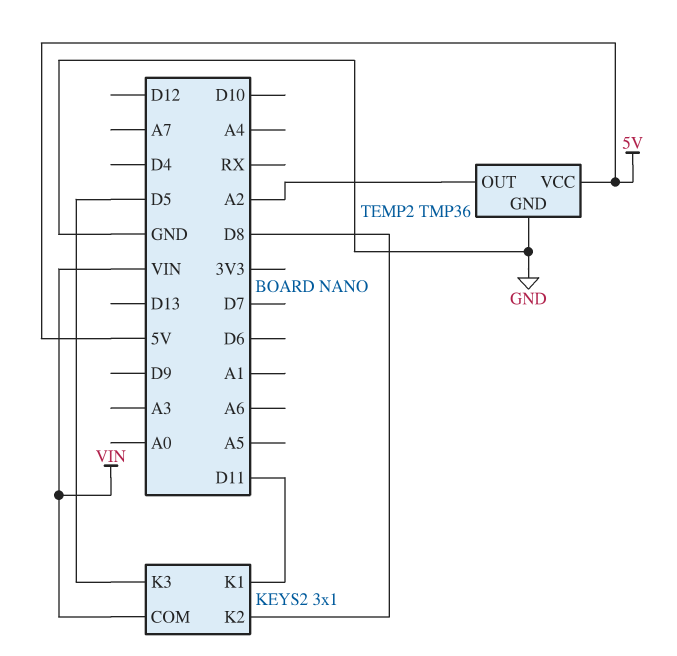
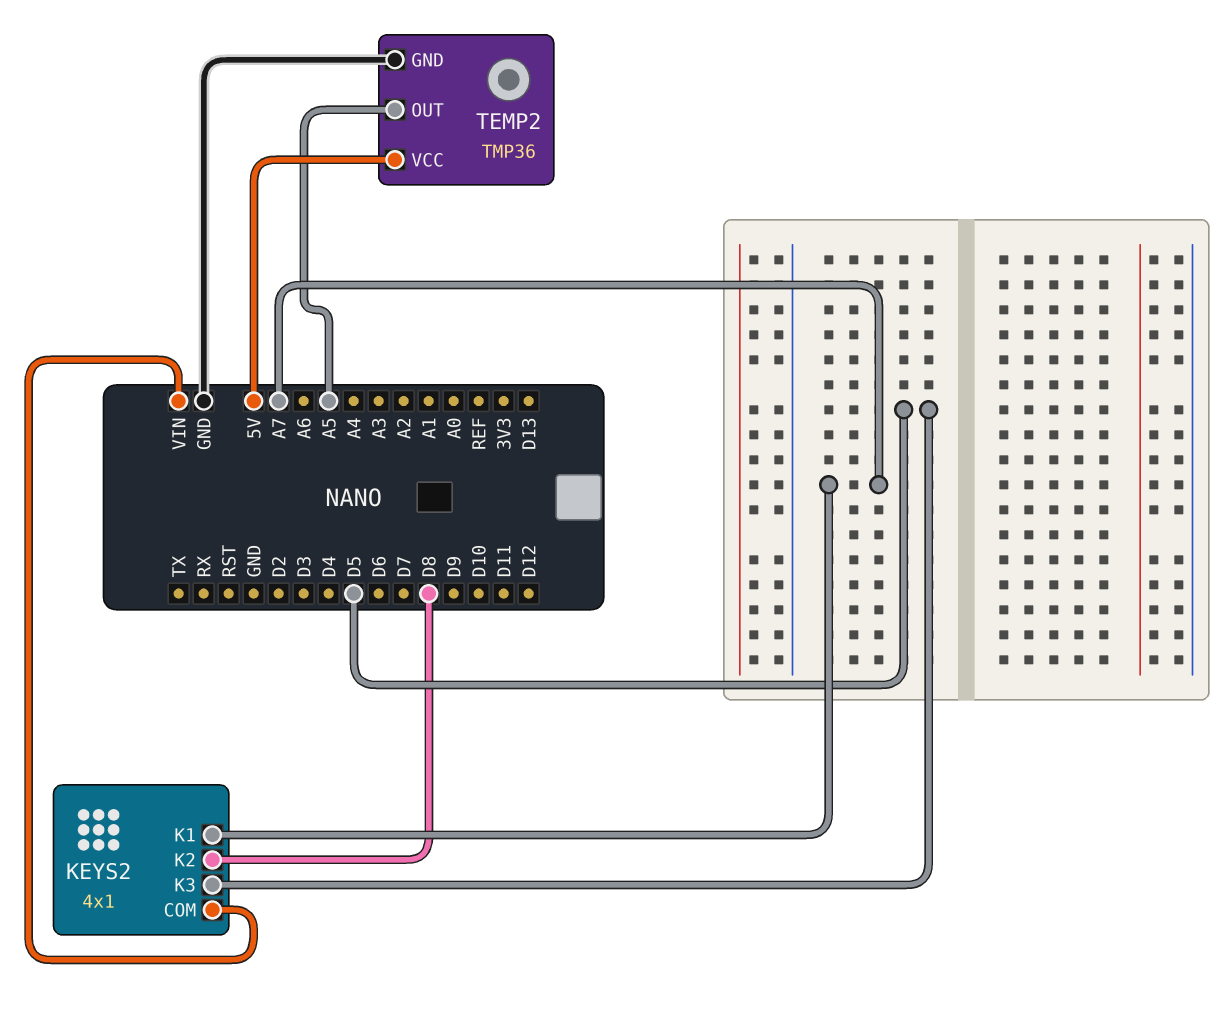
KEYS2: 3x1 -> 4x1
KEYS2 pin K1: D11 -> A7
TEMP2 pin OUT: A2 -> A5

